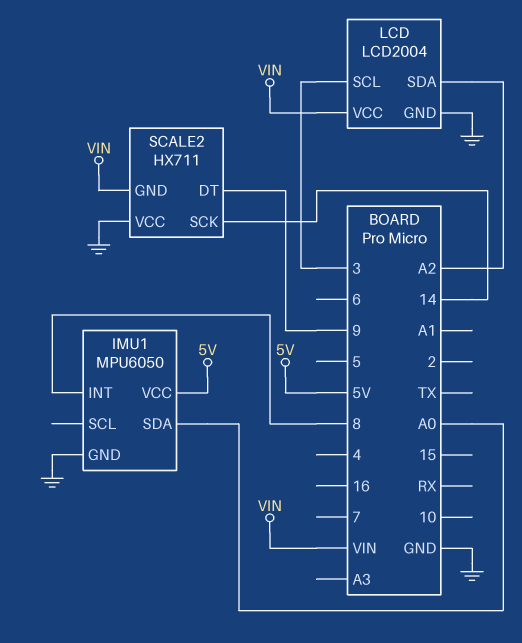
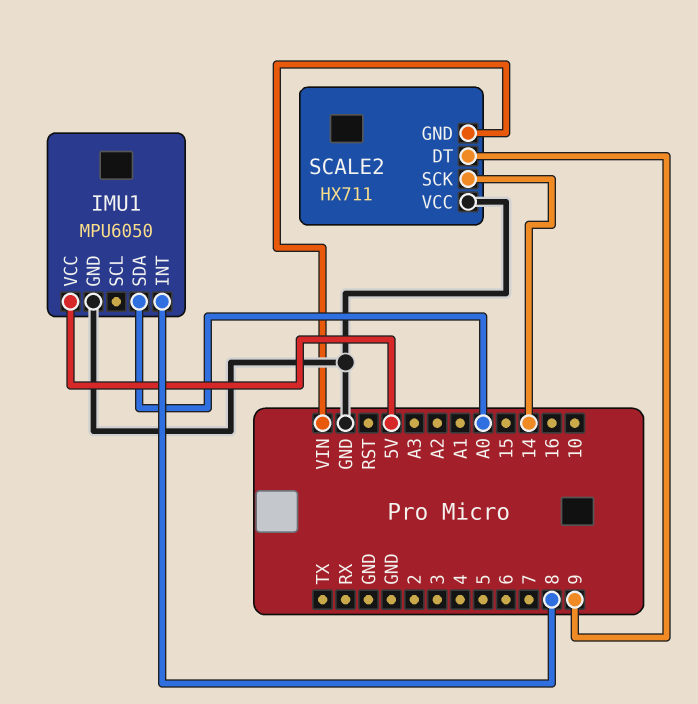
LCD: LCD2004 -> none
LCD pin GND: GND -> none
LCD pin SCL: 3 -> none
LCD pin SDA: A2 -> none
LCD pin VCC: VIN -> none

